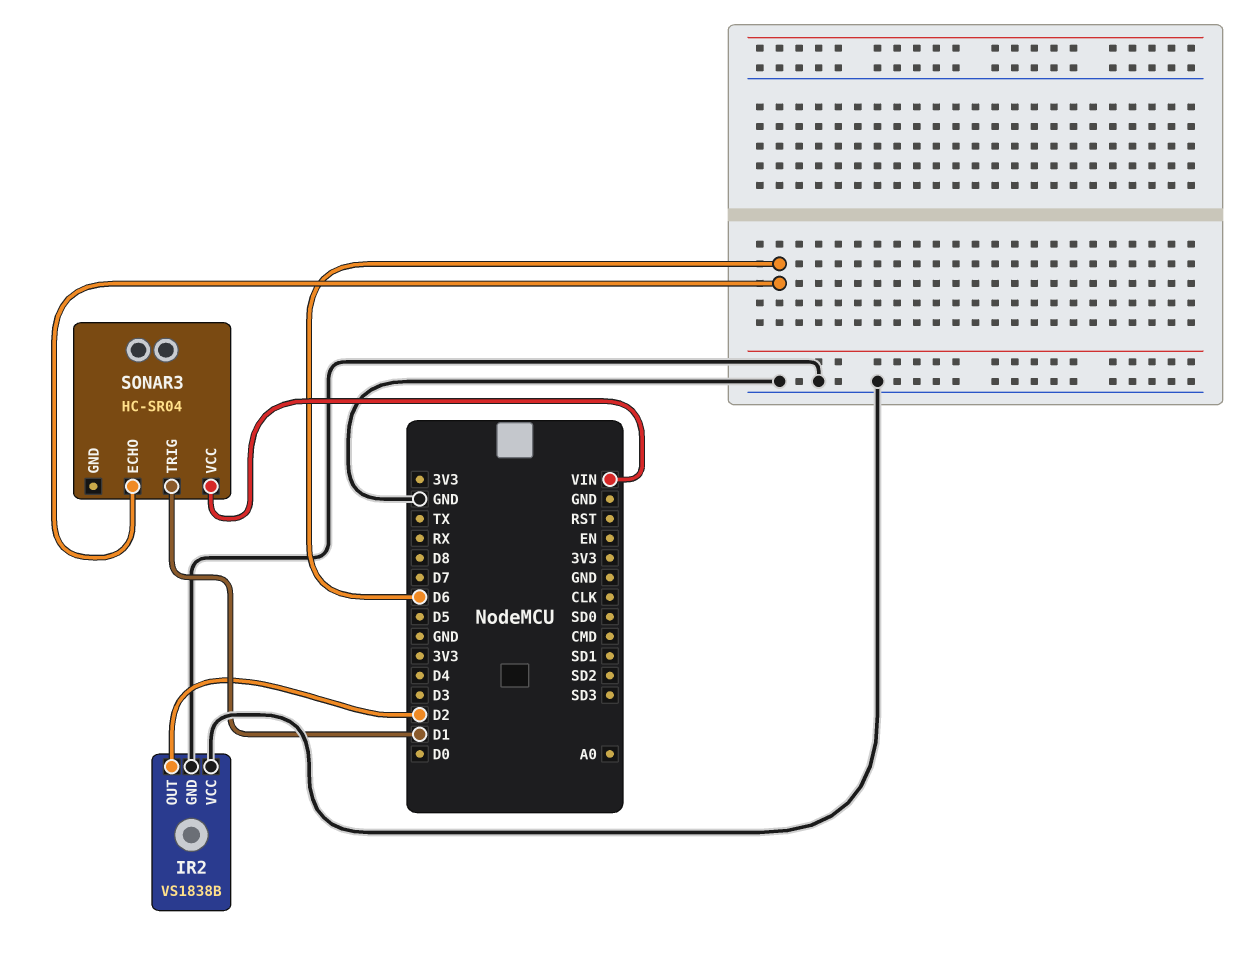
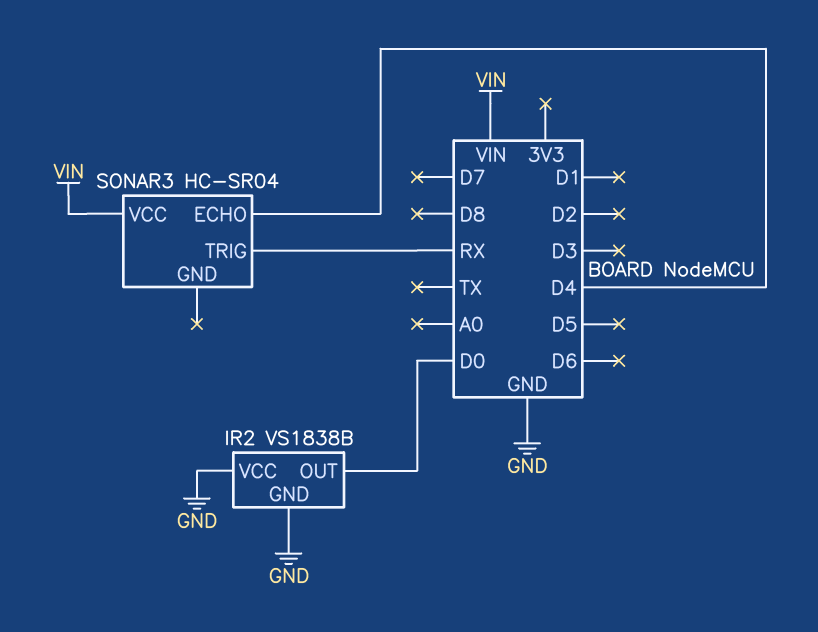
IR2 pin OUT: D2 -> D0
SONAR3 pin ECHO: D6 -> D4
SONAR3 pin TRIG: D1 -> RX

